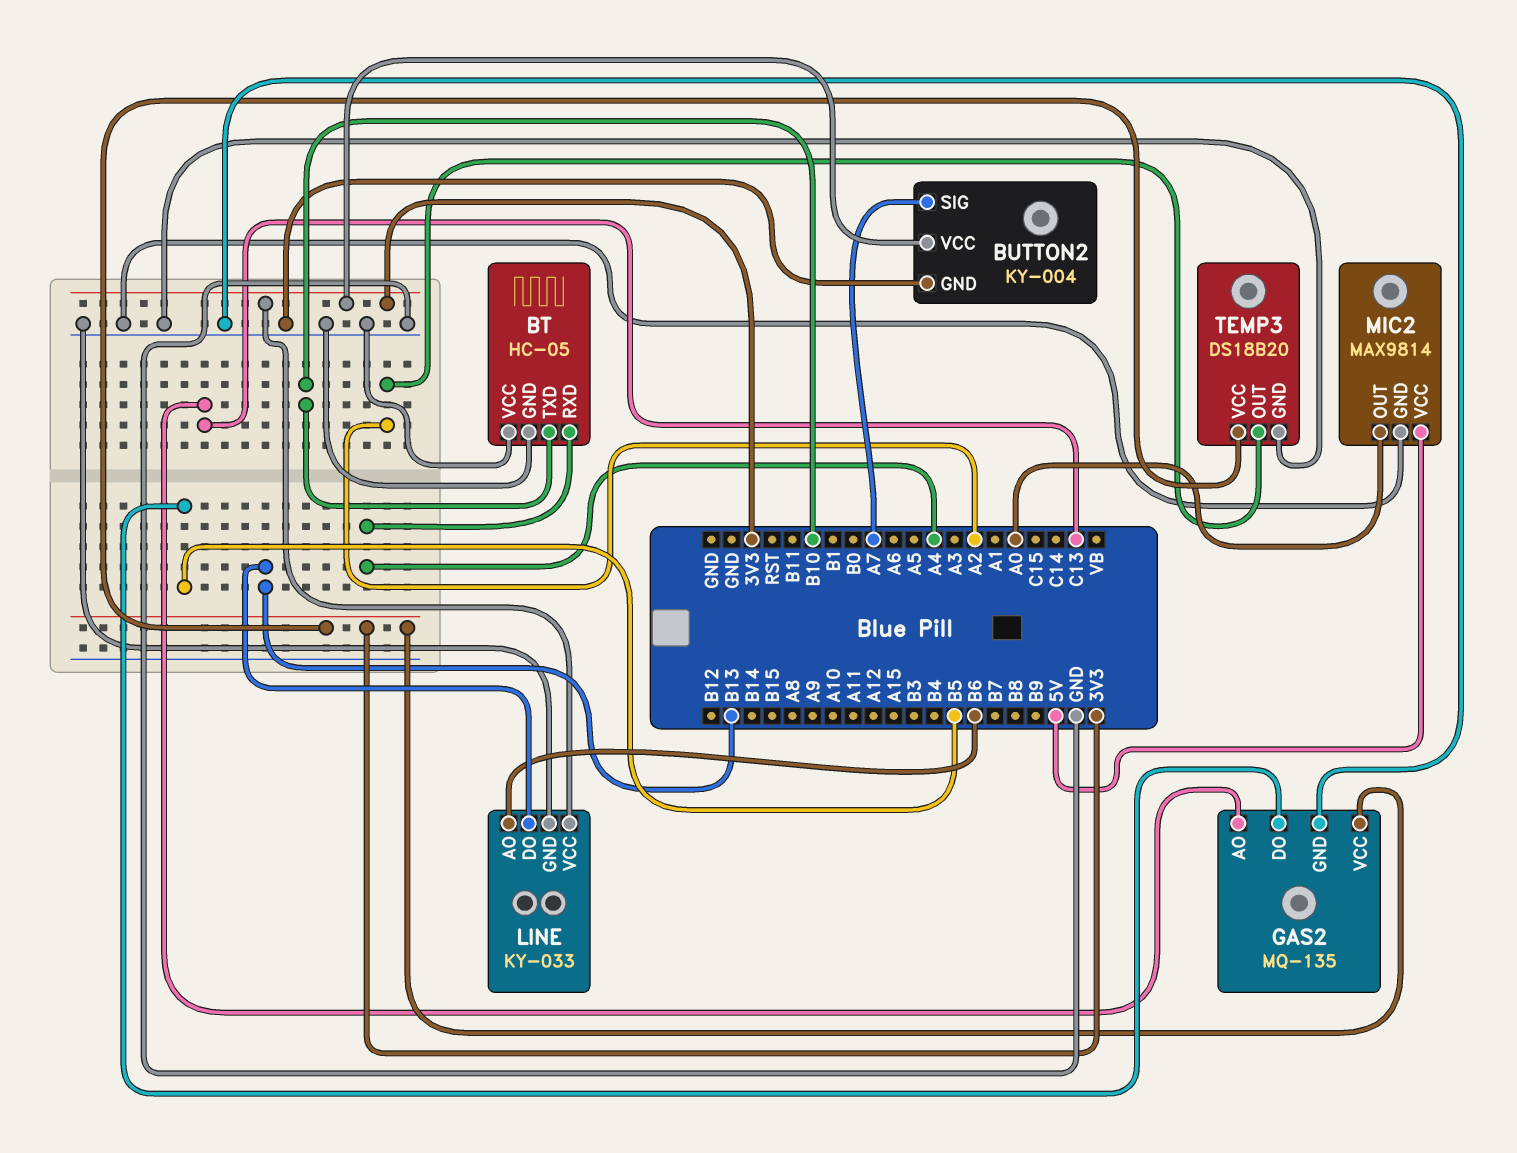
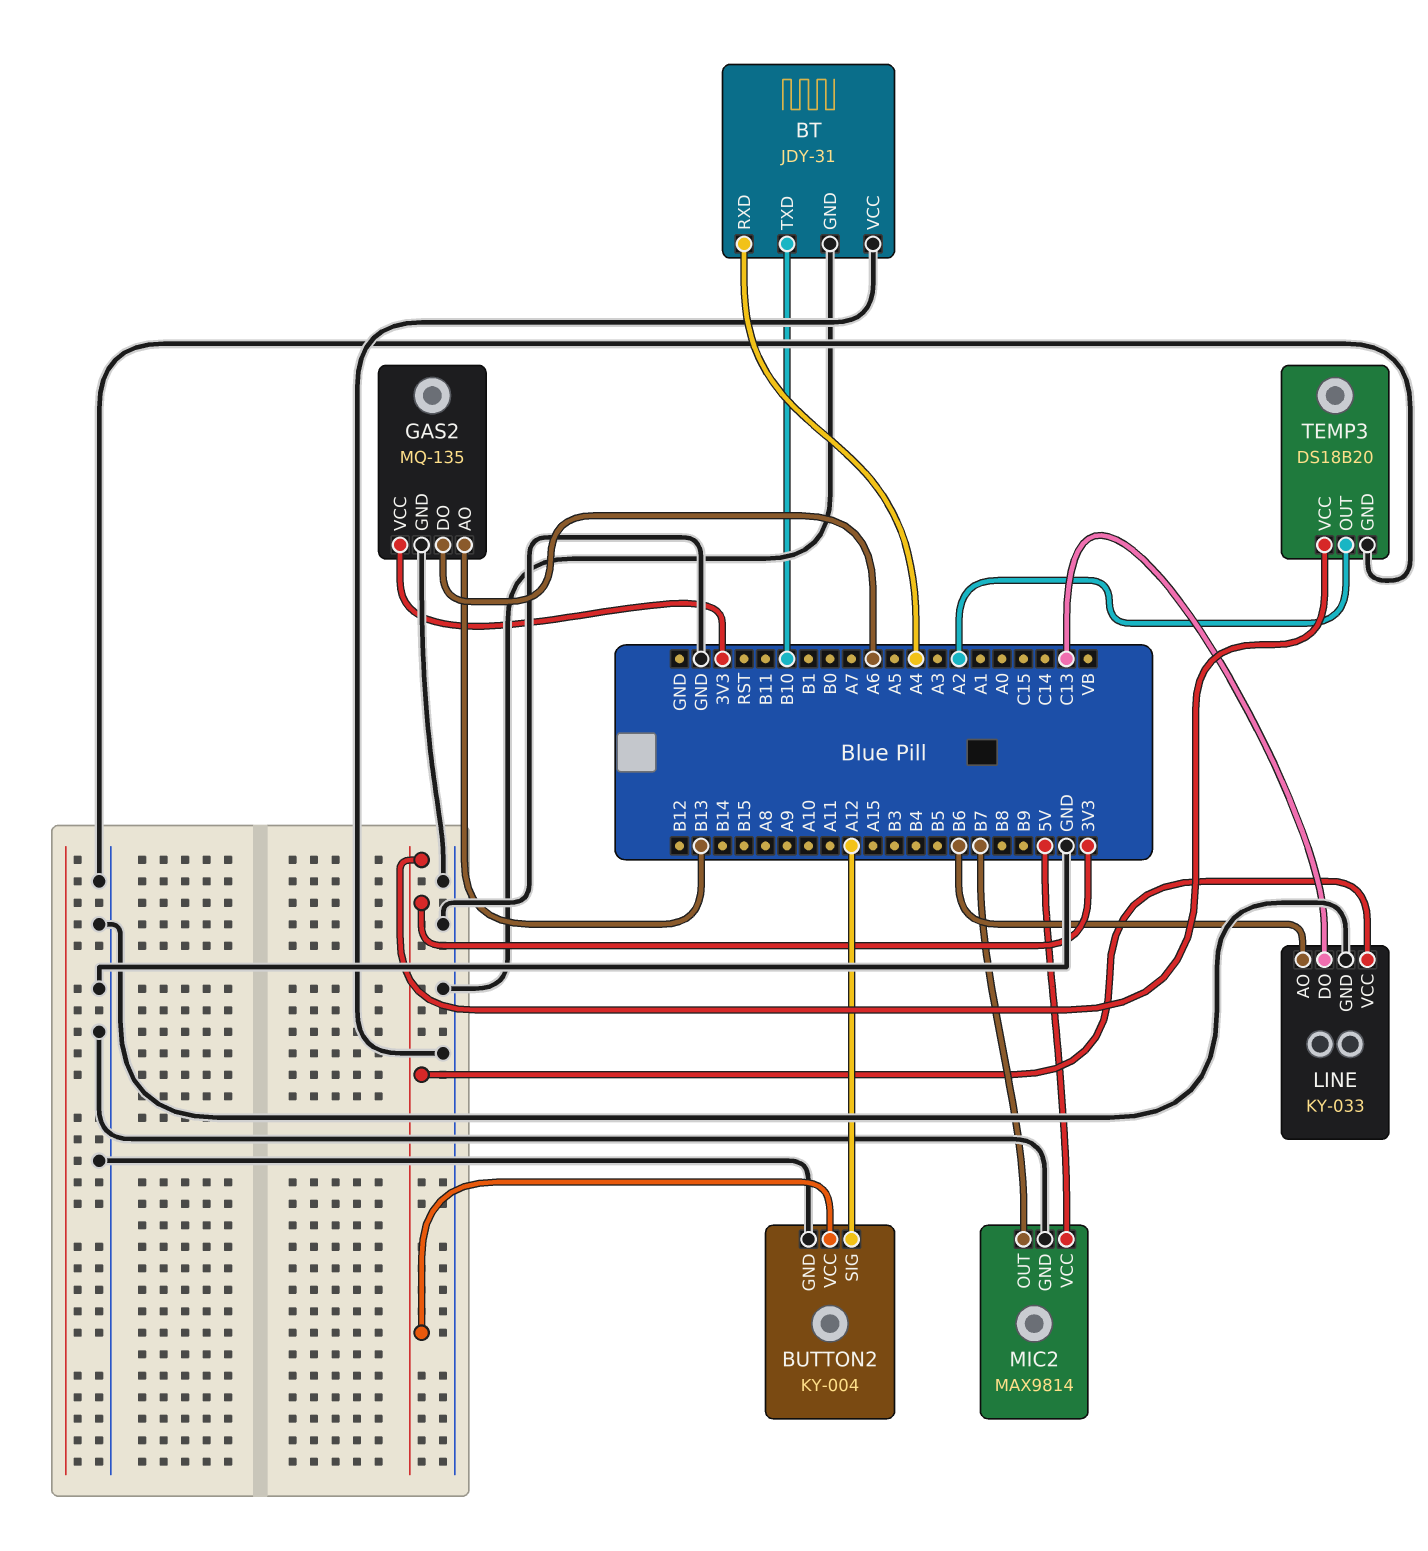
BT: HC-05 -> JDY-31
BUTTON2 pin SIG: A7 -> A12
GAS2 pin AO: C13 -> B13
GAS2 pin DO: B5 -> A6
LINE pin DO: B13 -> C13
MIC2 pin OUT: A0 -> B7

